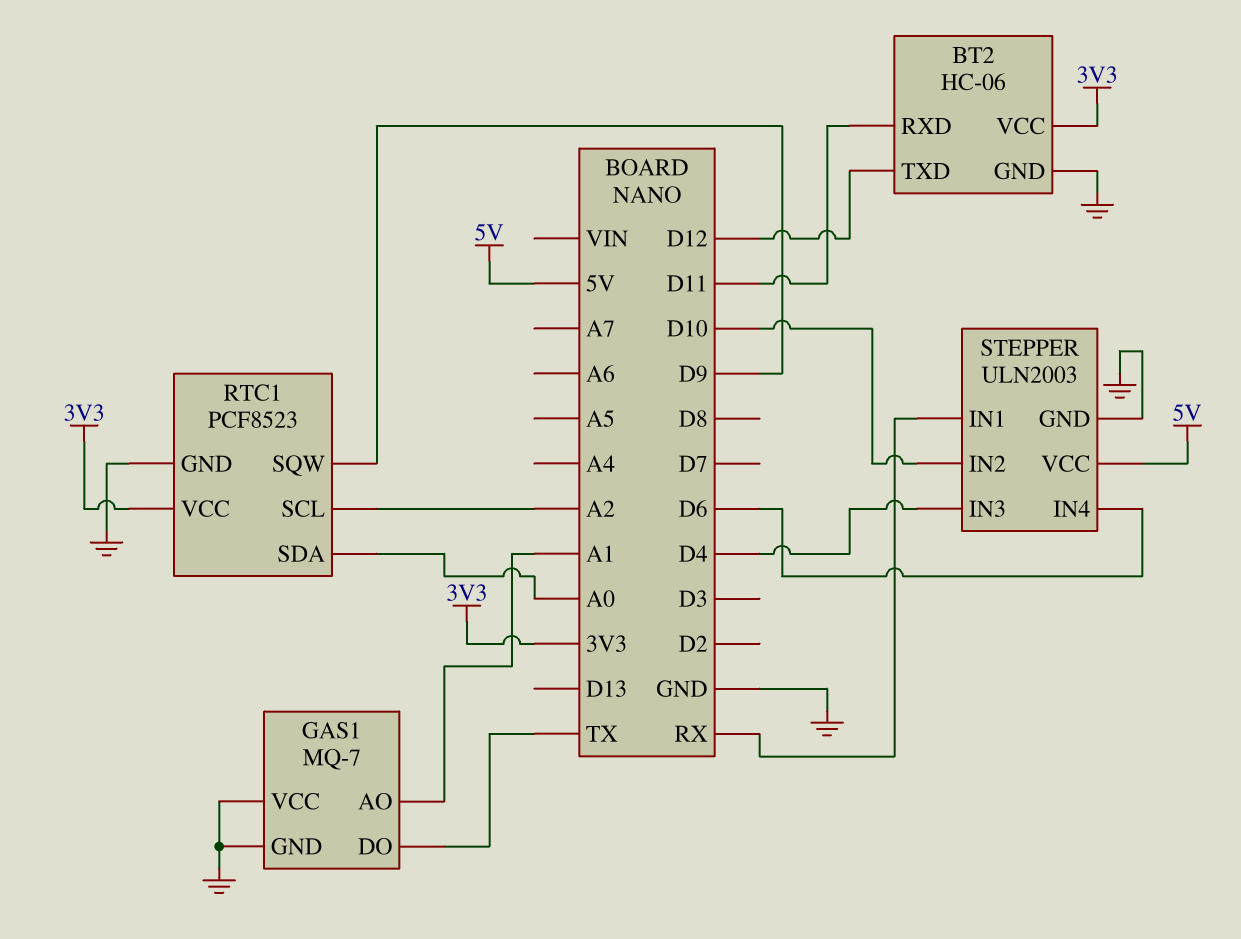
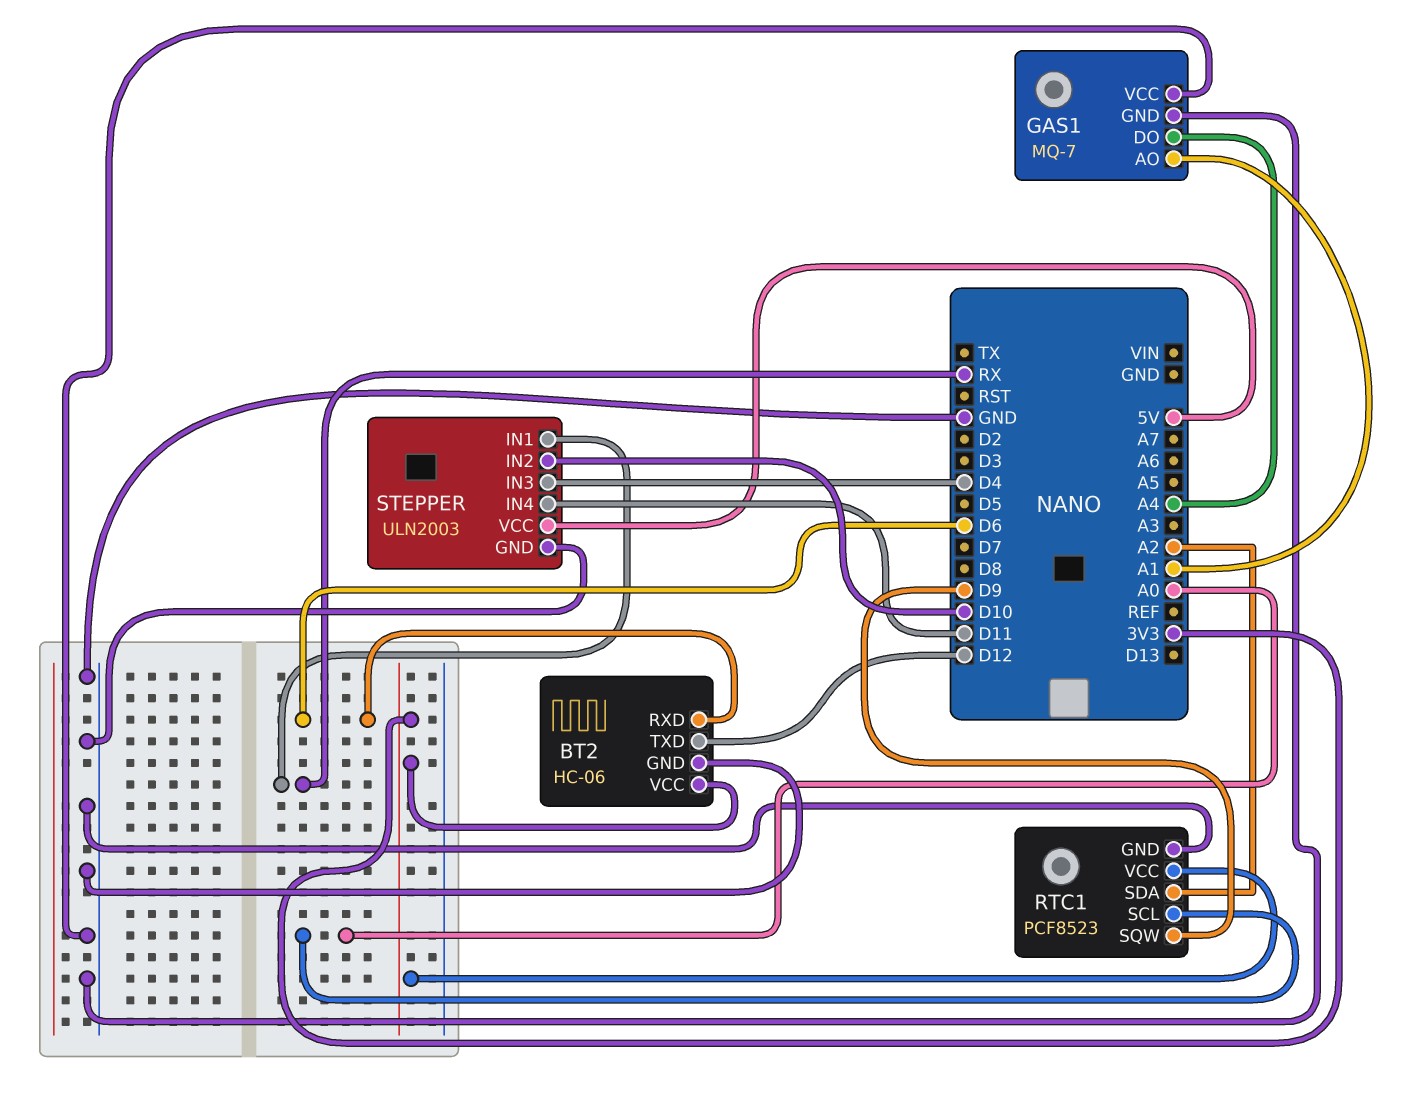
BT2 pin RXD: D11 -> D6
GAS1 pin DO: TX -> A4
RTC1 pin SCL: A2 -> A0
RTC1 pin SDA: A0 -> A2
STEPPER pin IN4: D6 -> D11

